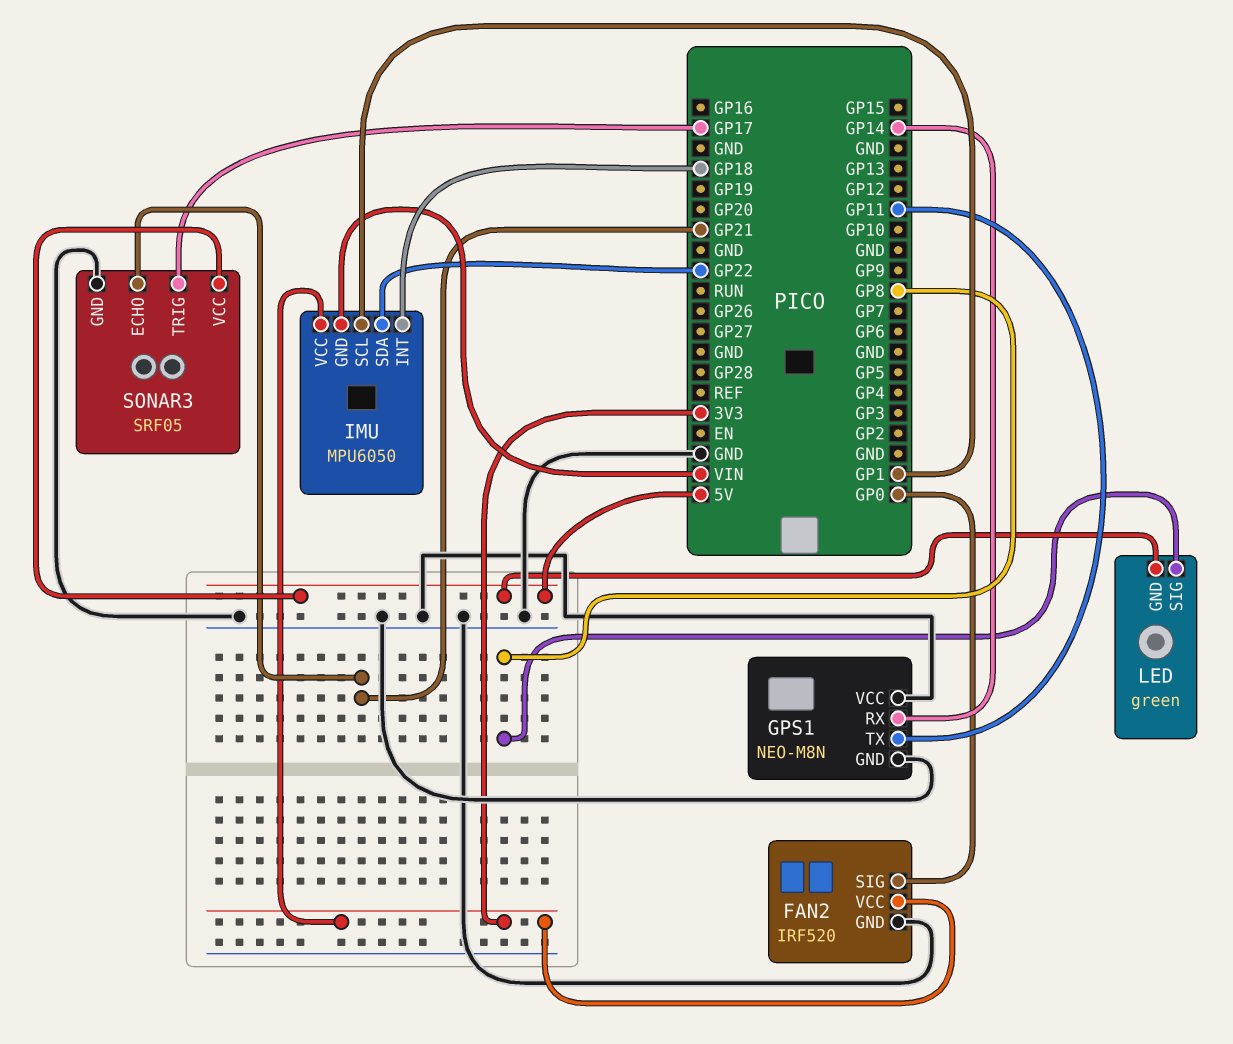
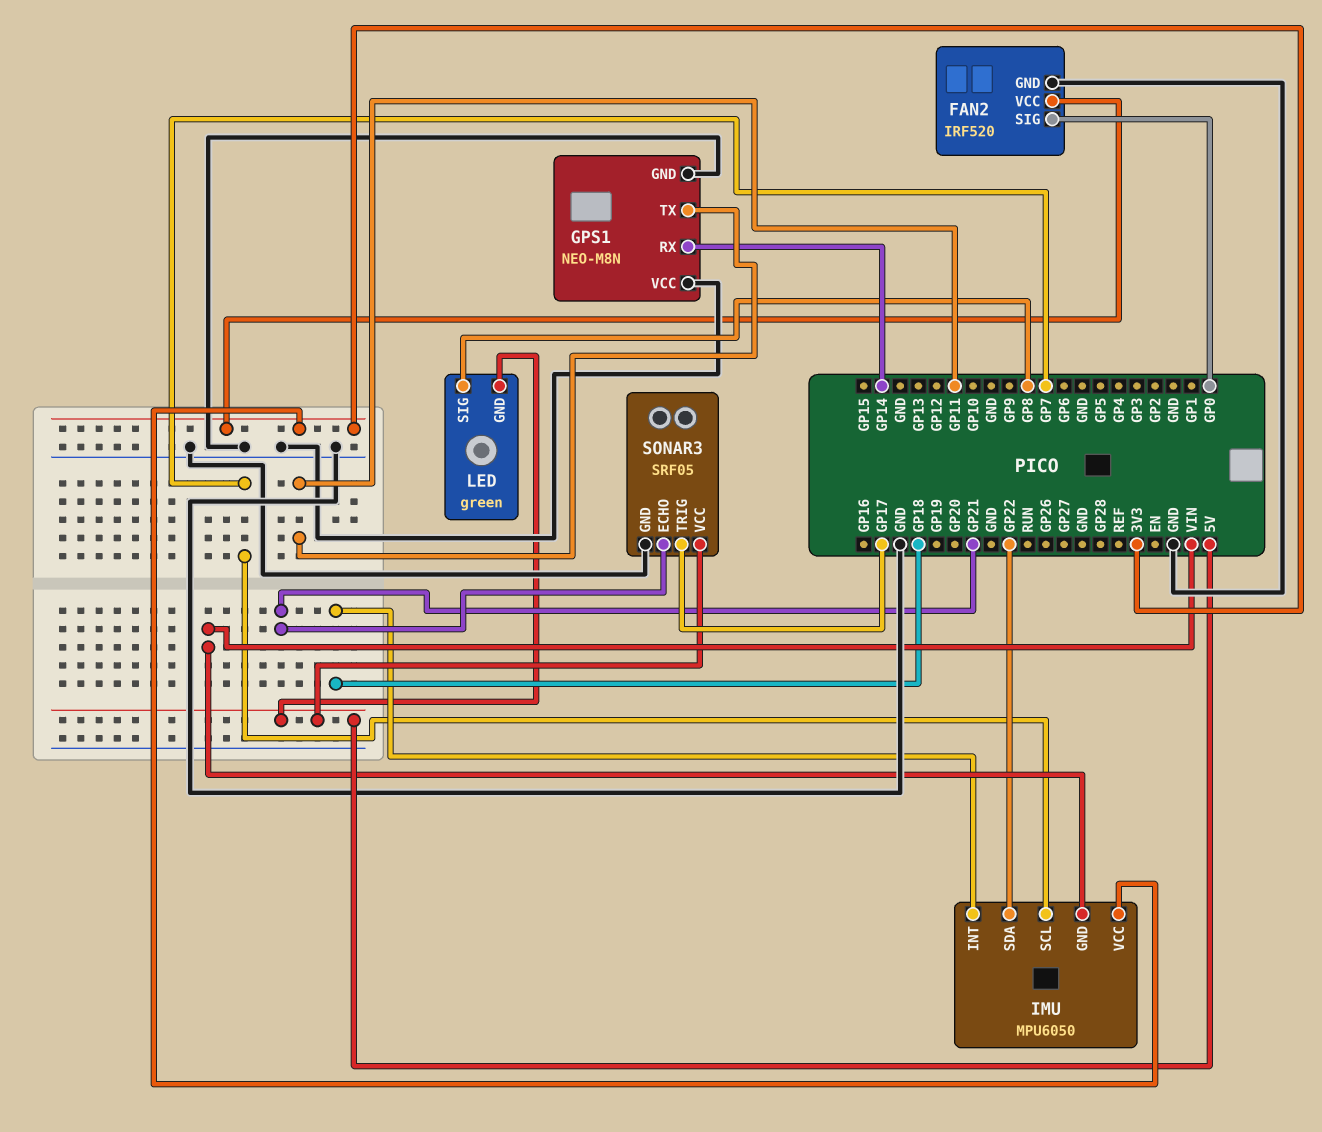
IMU pin SCL: GP1 -> GP7

